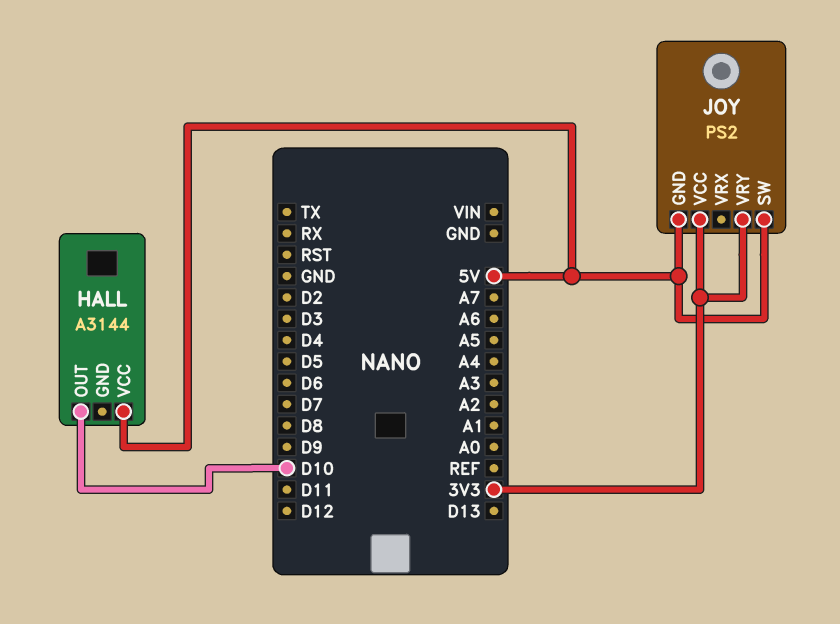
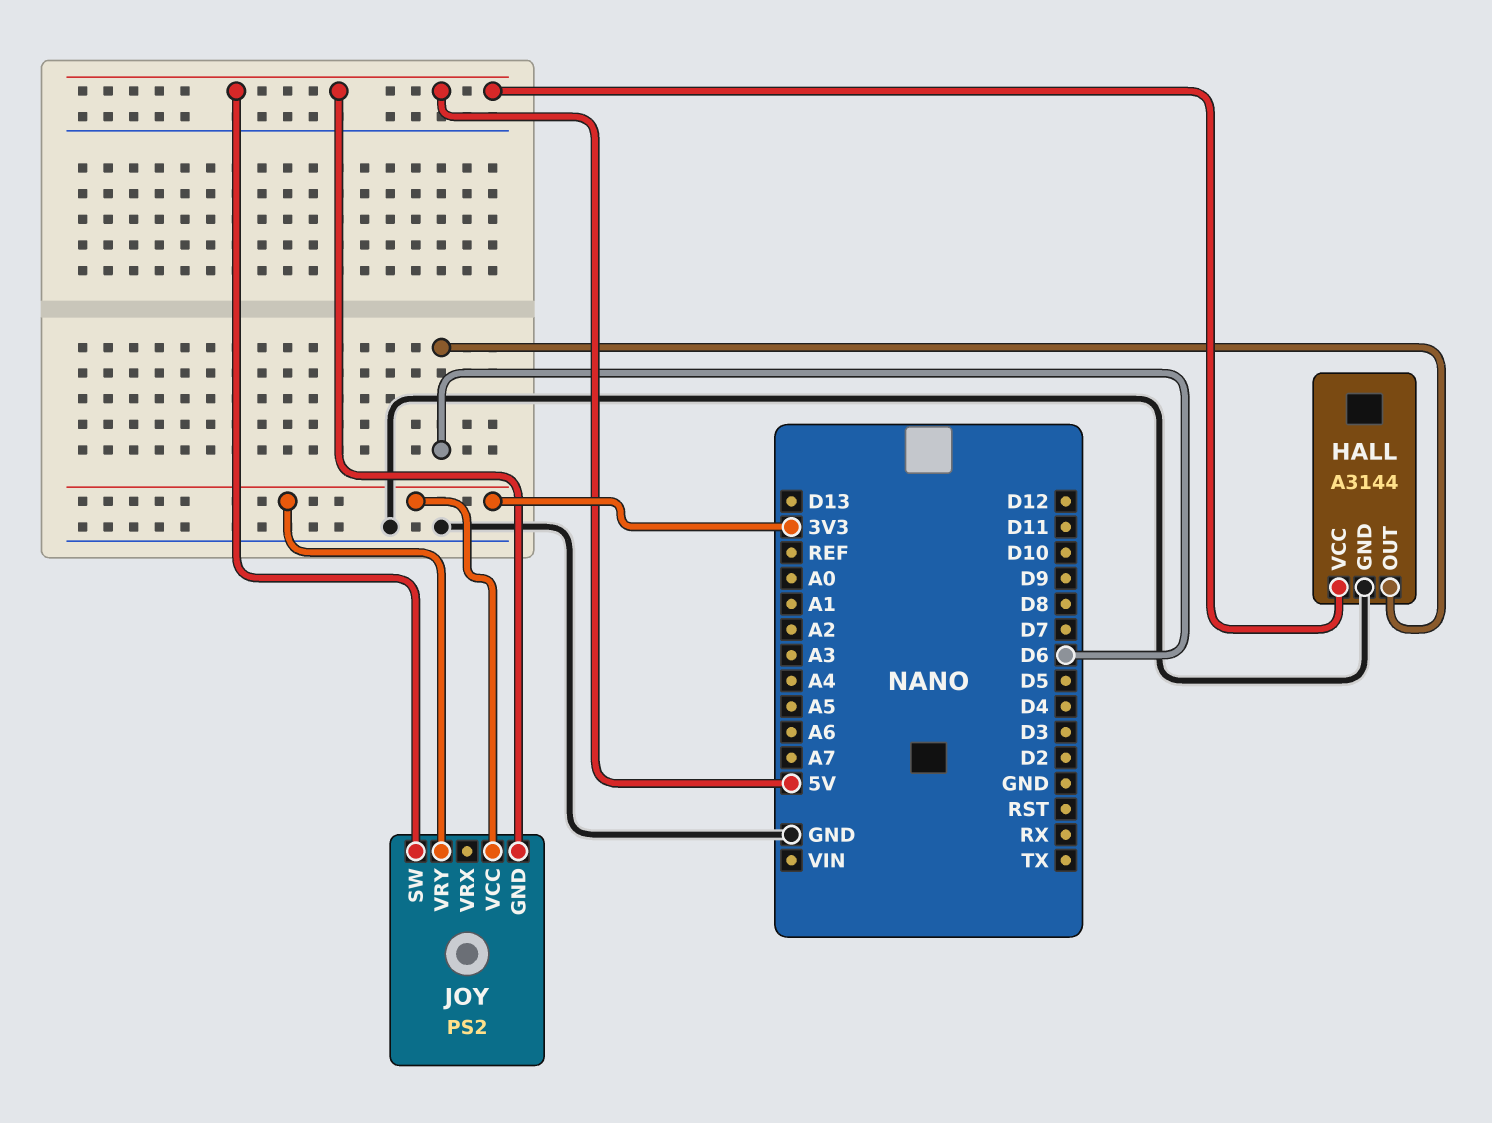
HALL pin GND: none -> GND
HALL pin OUT: D10 -> D6

